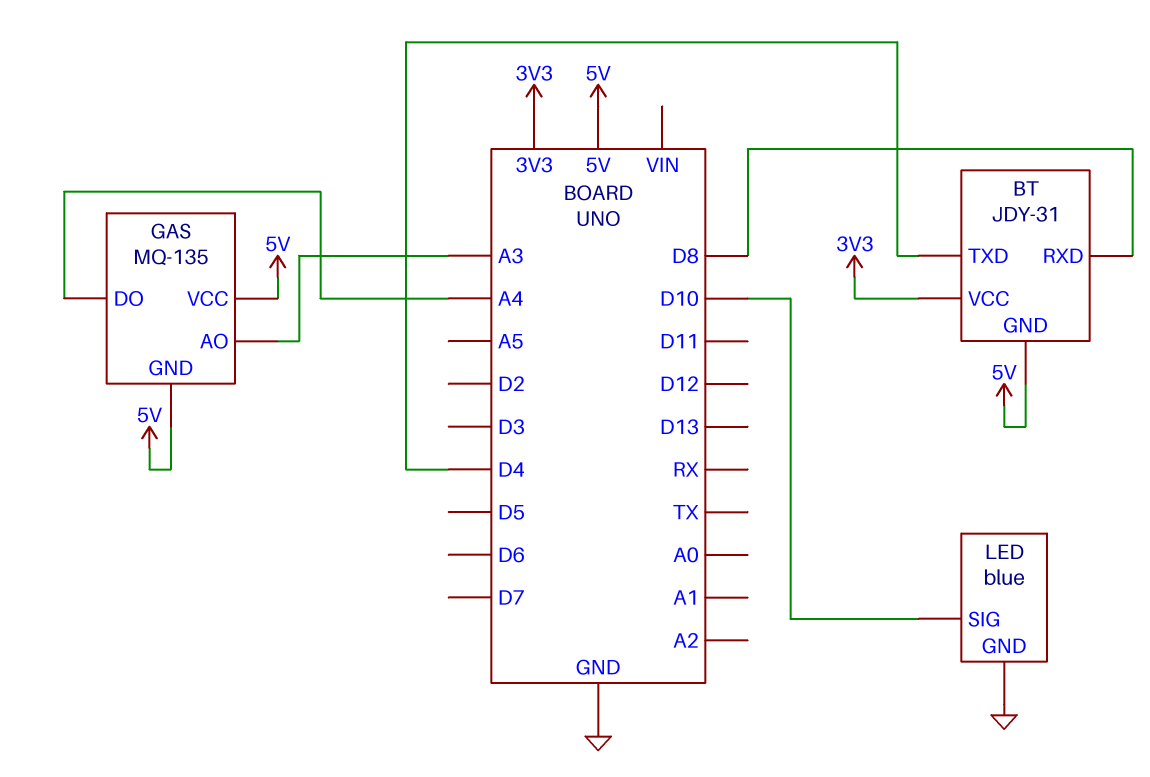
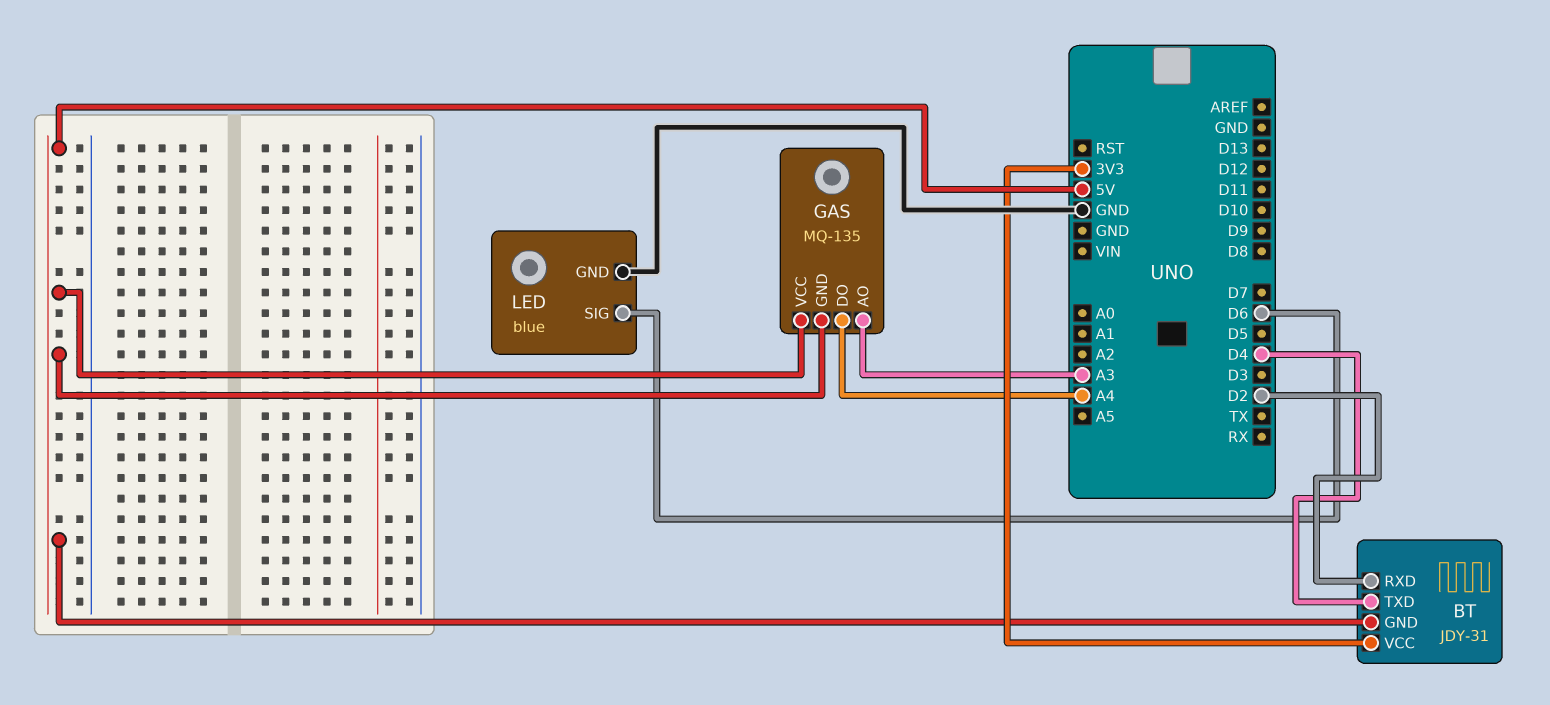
BT pin RXD: D8 -> D2
LED pin SIG: D10 -> D6

